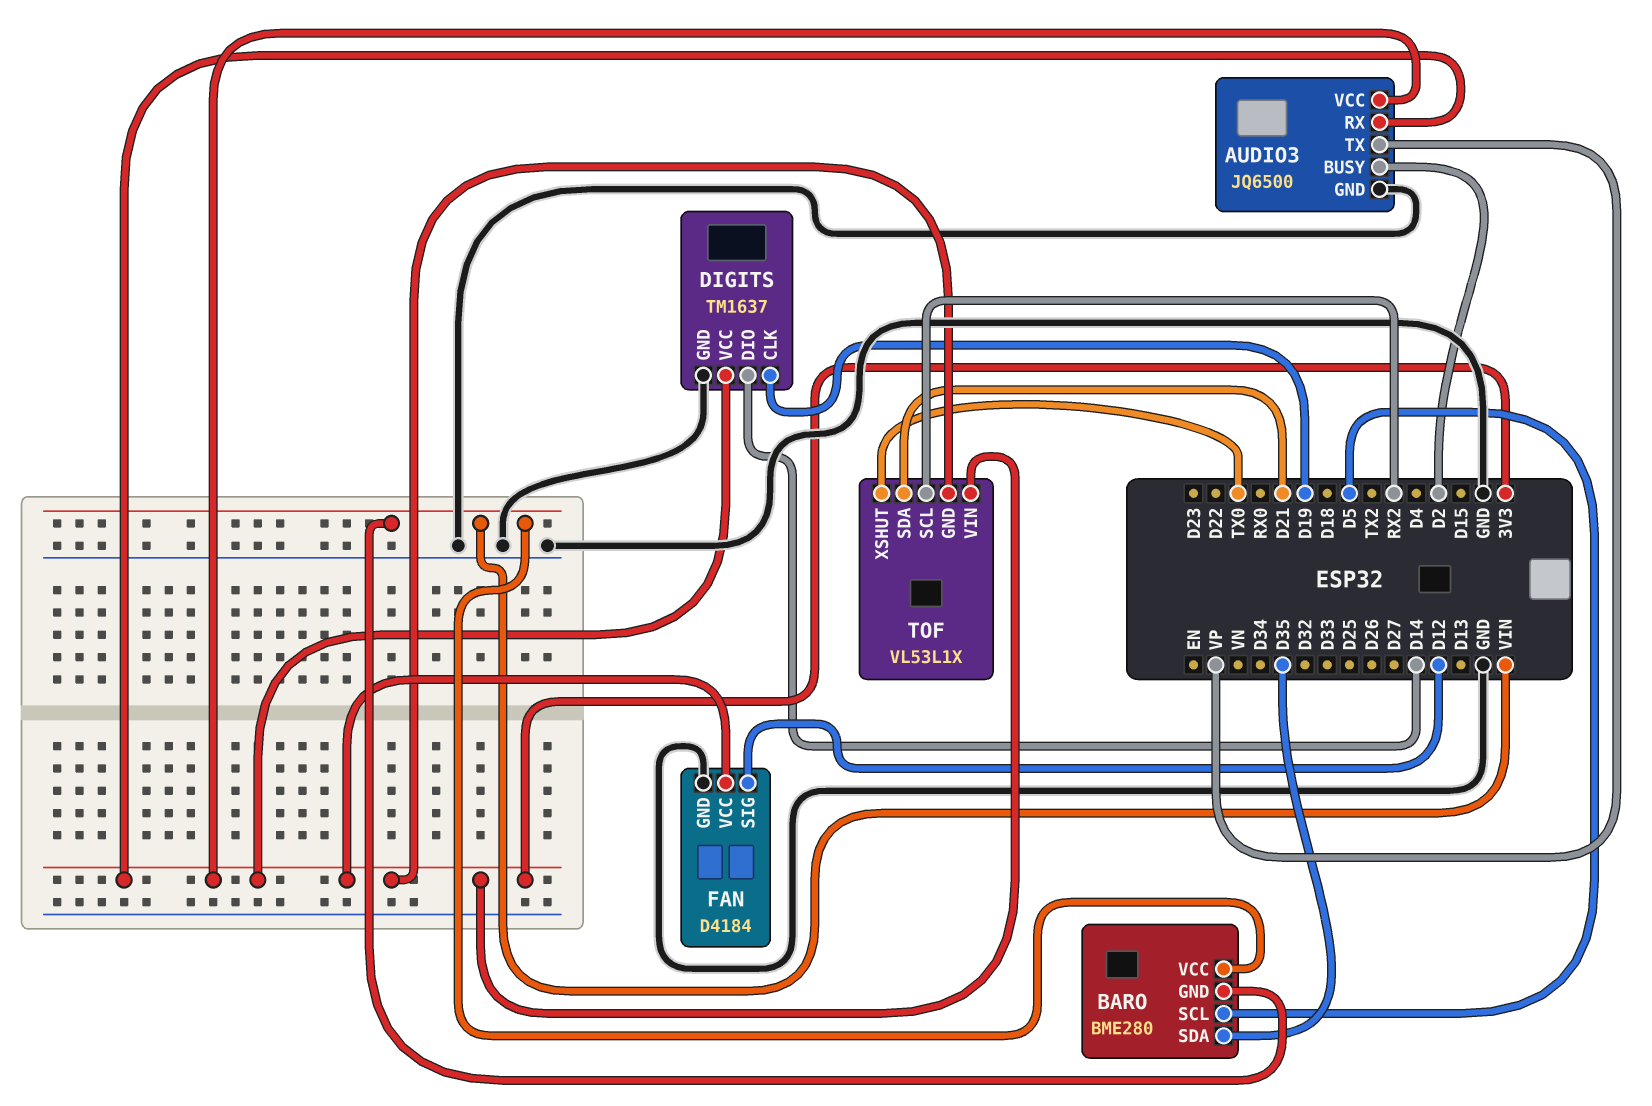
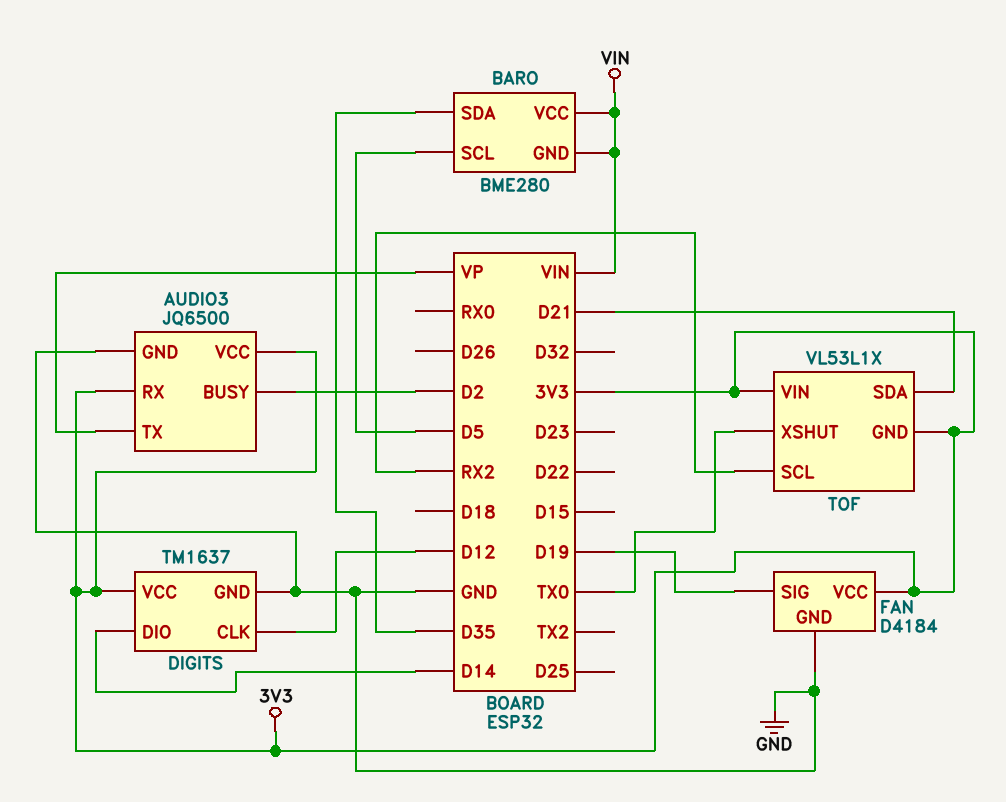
DIGITS pin CLK: D19 -> D12
FAN pin SIG: D12 -> D19

